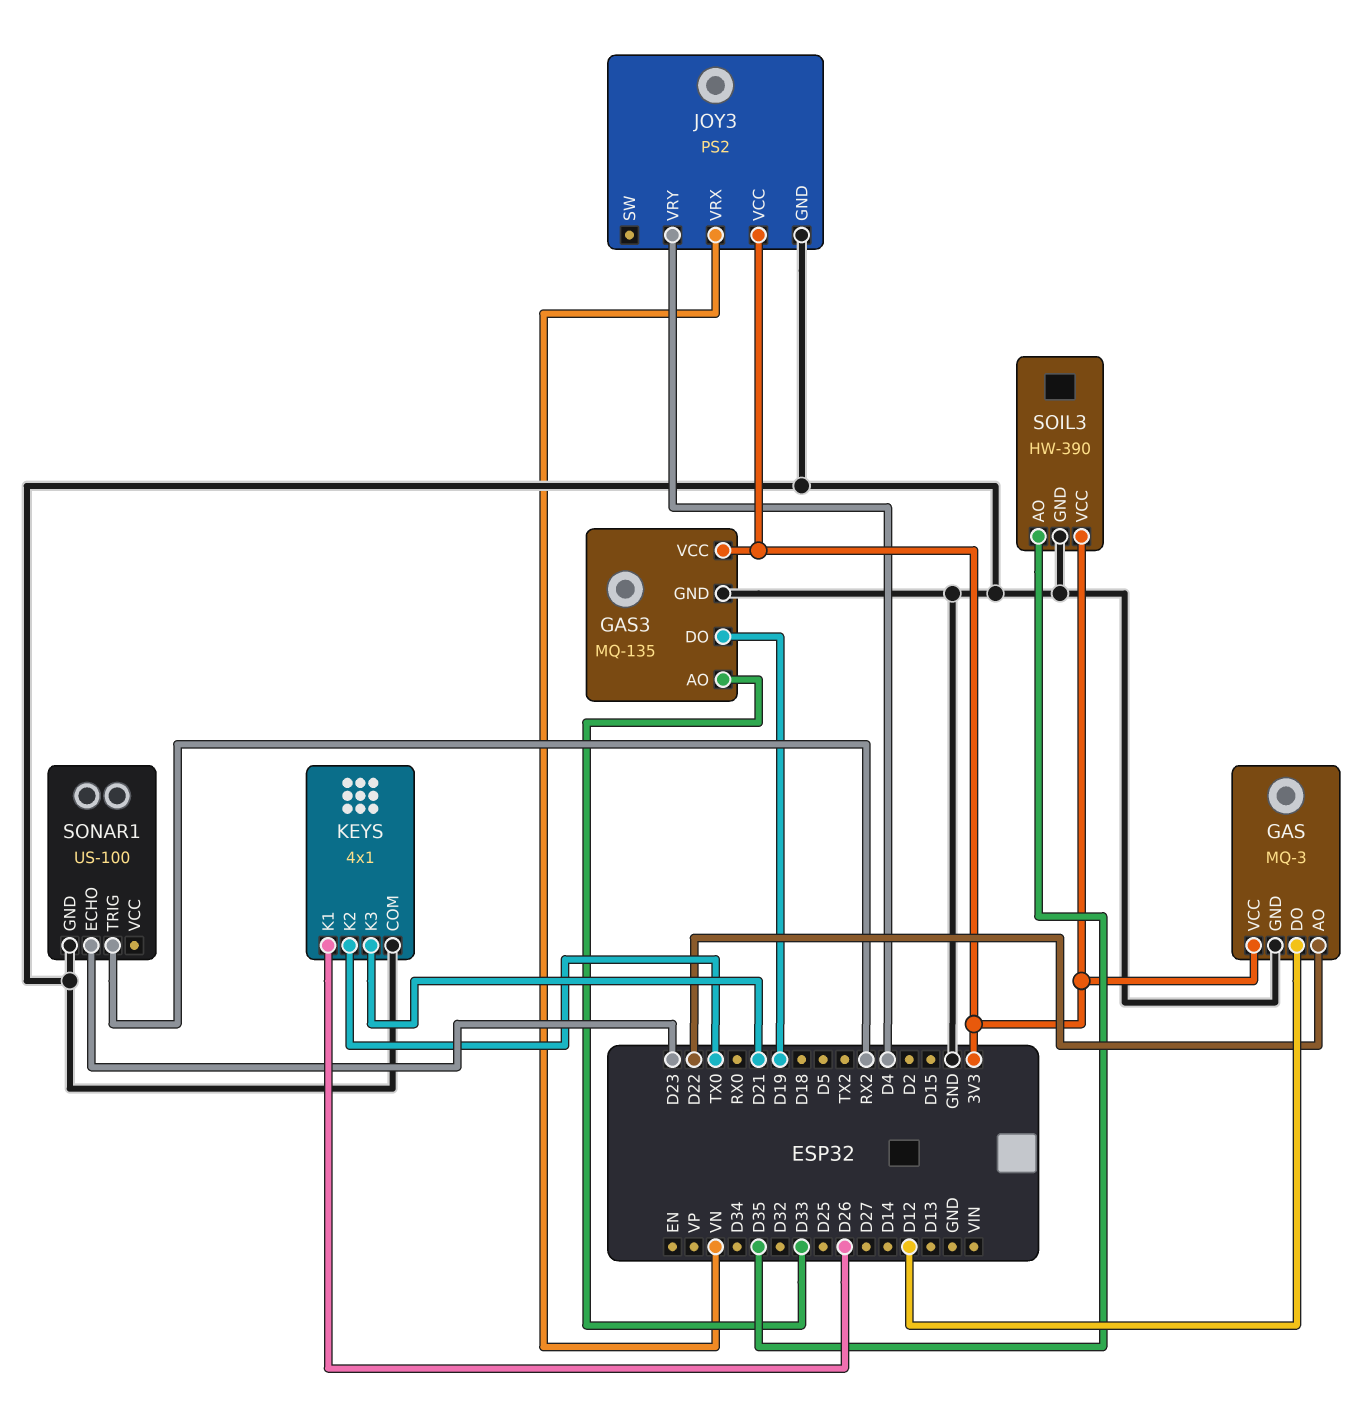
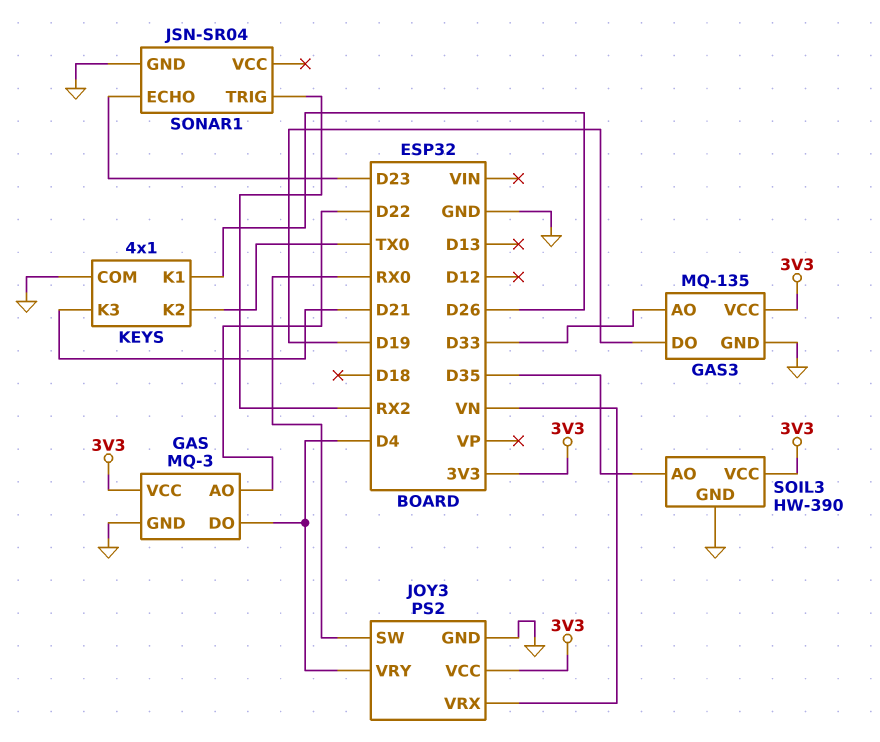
GAS pin DO: D12 -> D4
JOY3 pin SW: none -> RX0
SONAR1: US-100 -> JSN-SR04

